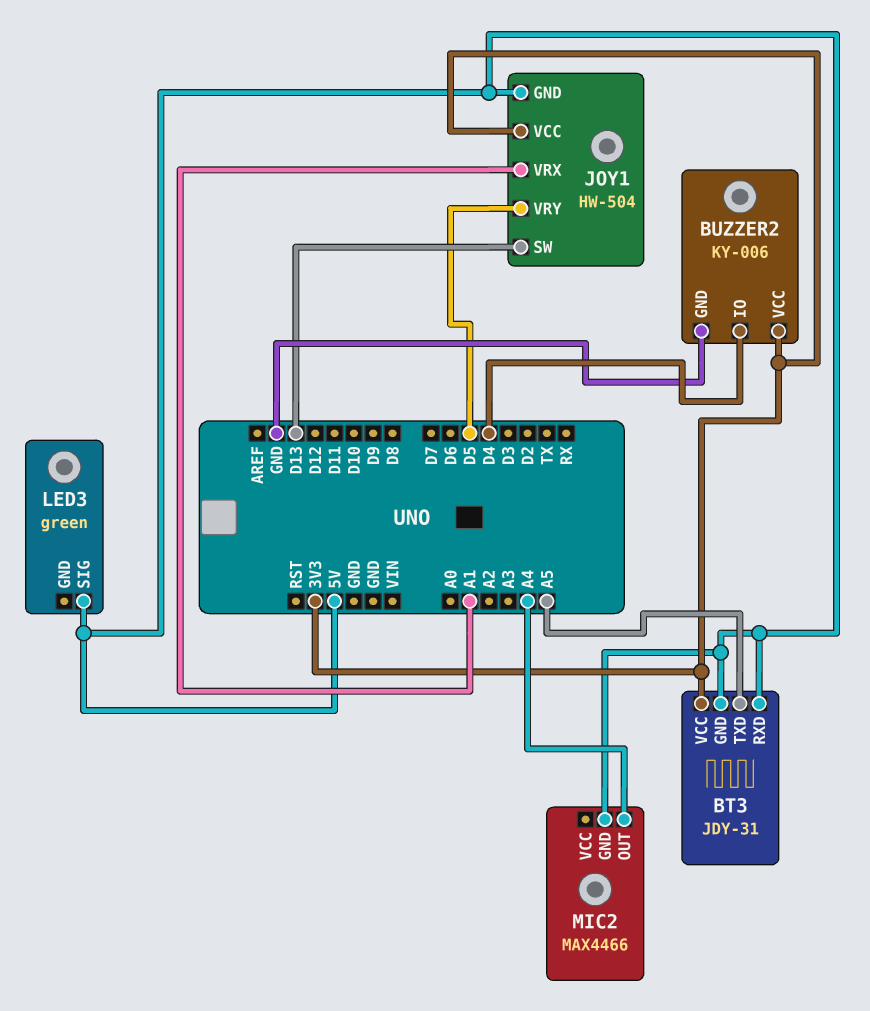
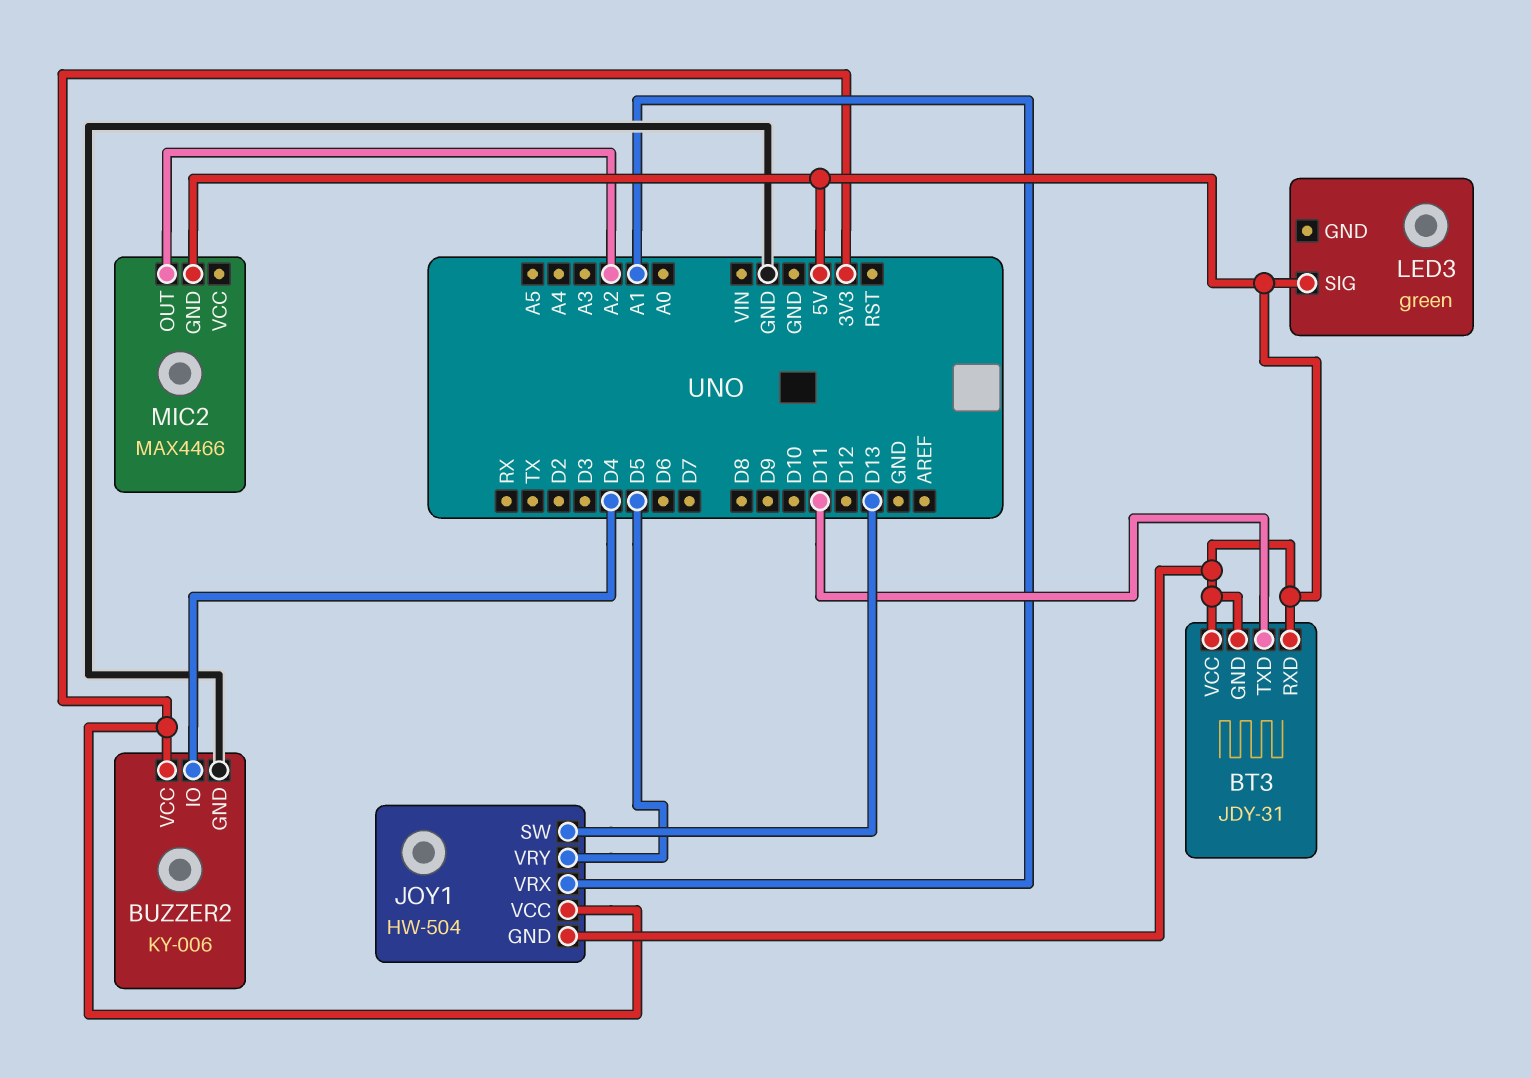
BT3 pin TXD: A5 -> D11
BT3 pin VCC: 3V3 -> 5V
MIC2 pin OUT: A4 -> A2

